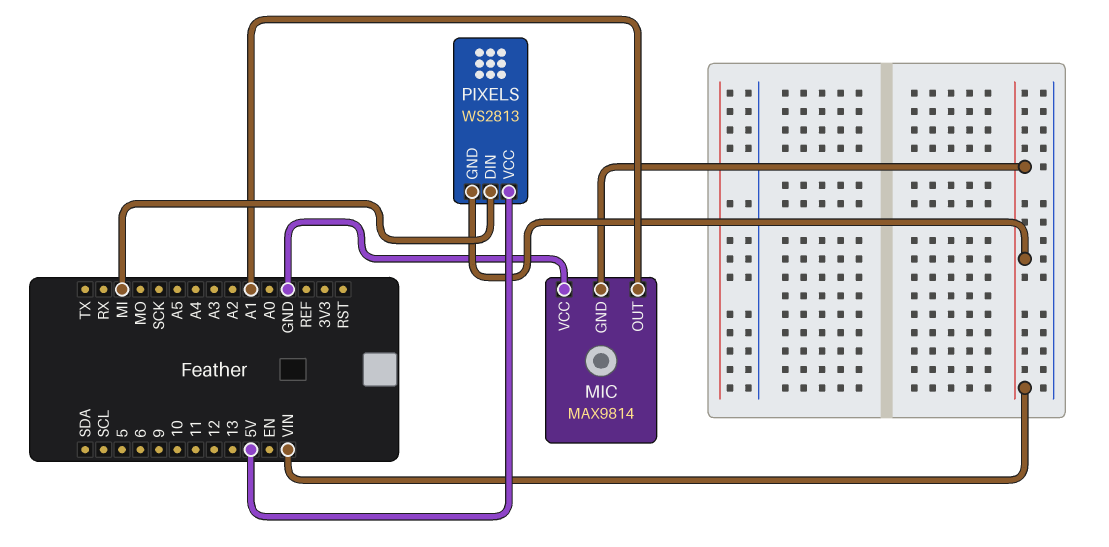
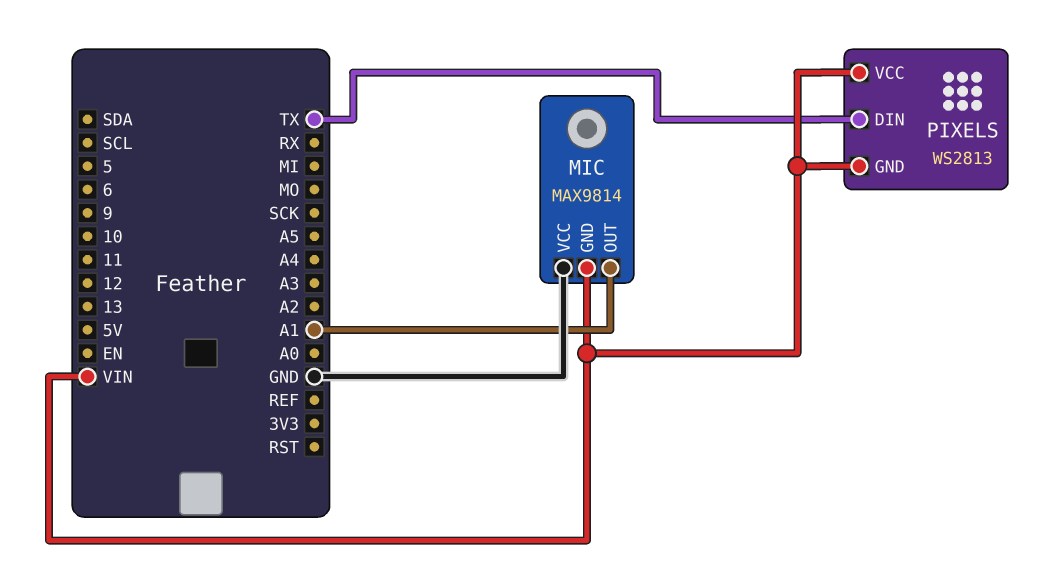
PIXELS pin DIN: MI -> TX
PIXELS pin VCC: 5V -> VIN

